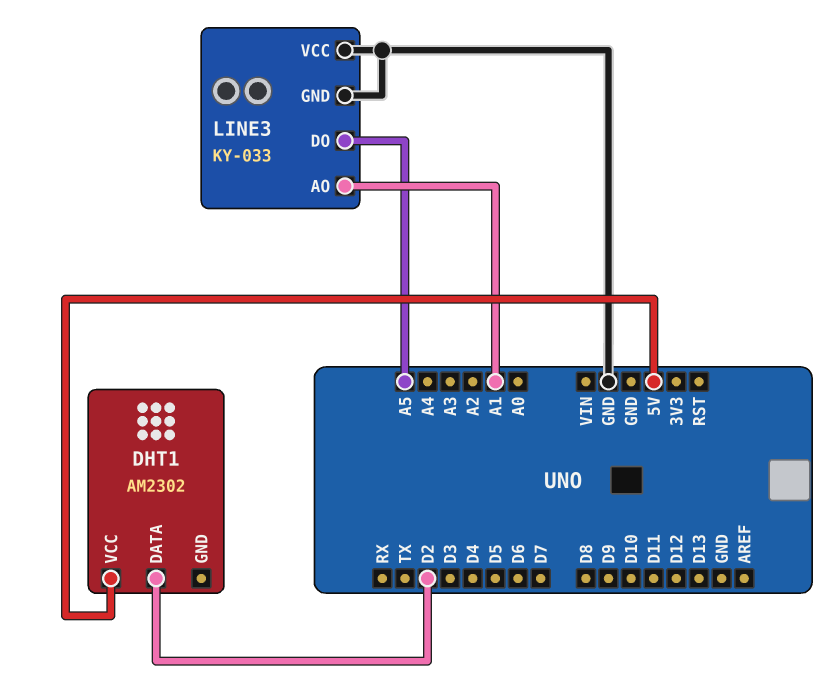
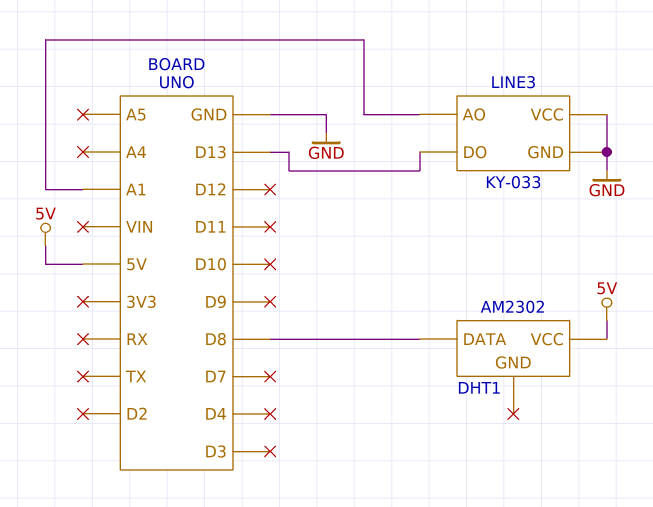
DHT1 pin DATA: D2 -> D8
LINE3 pin DO: A5 -> D13

